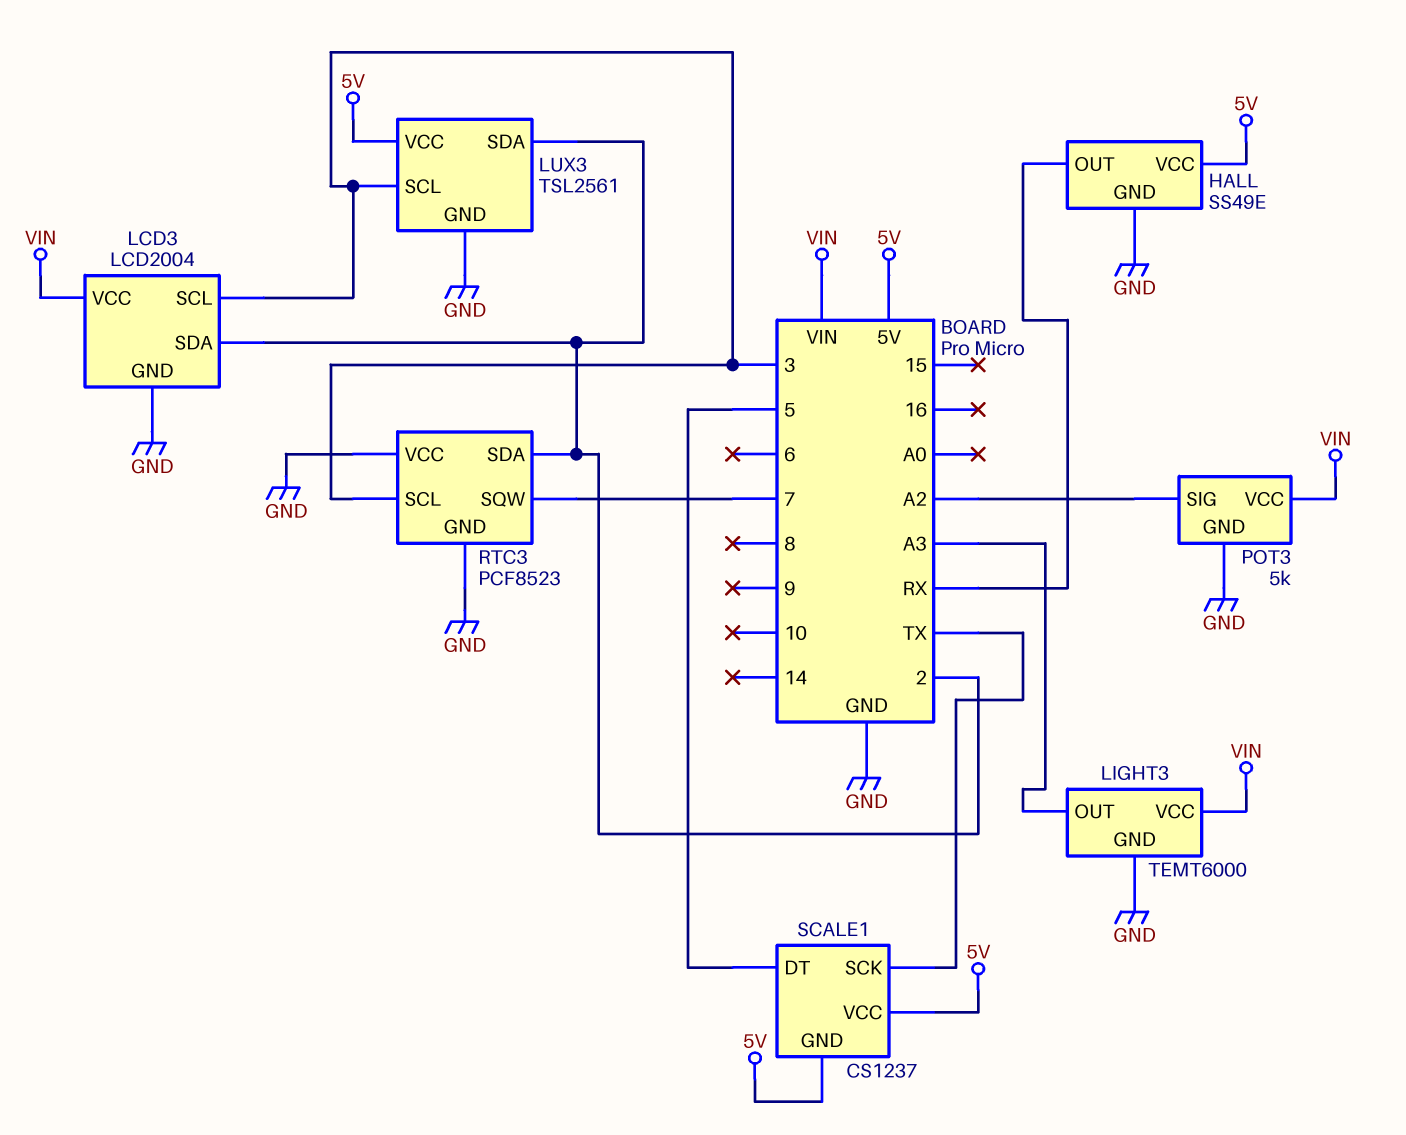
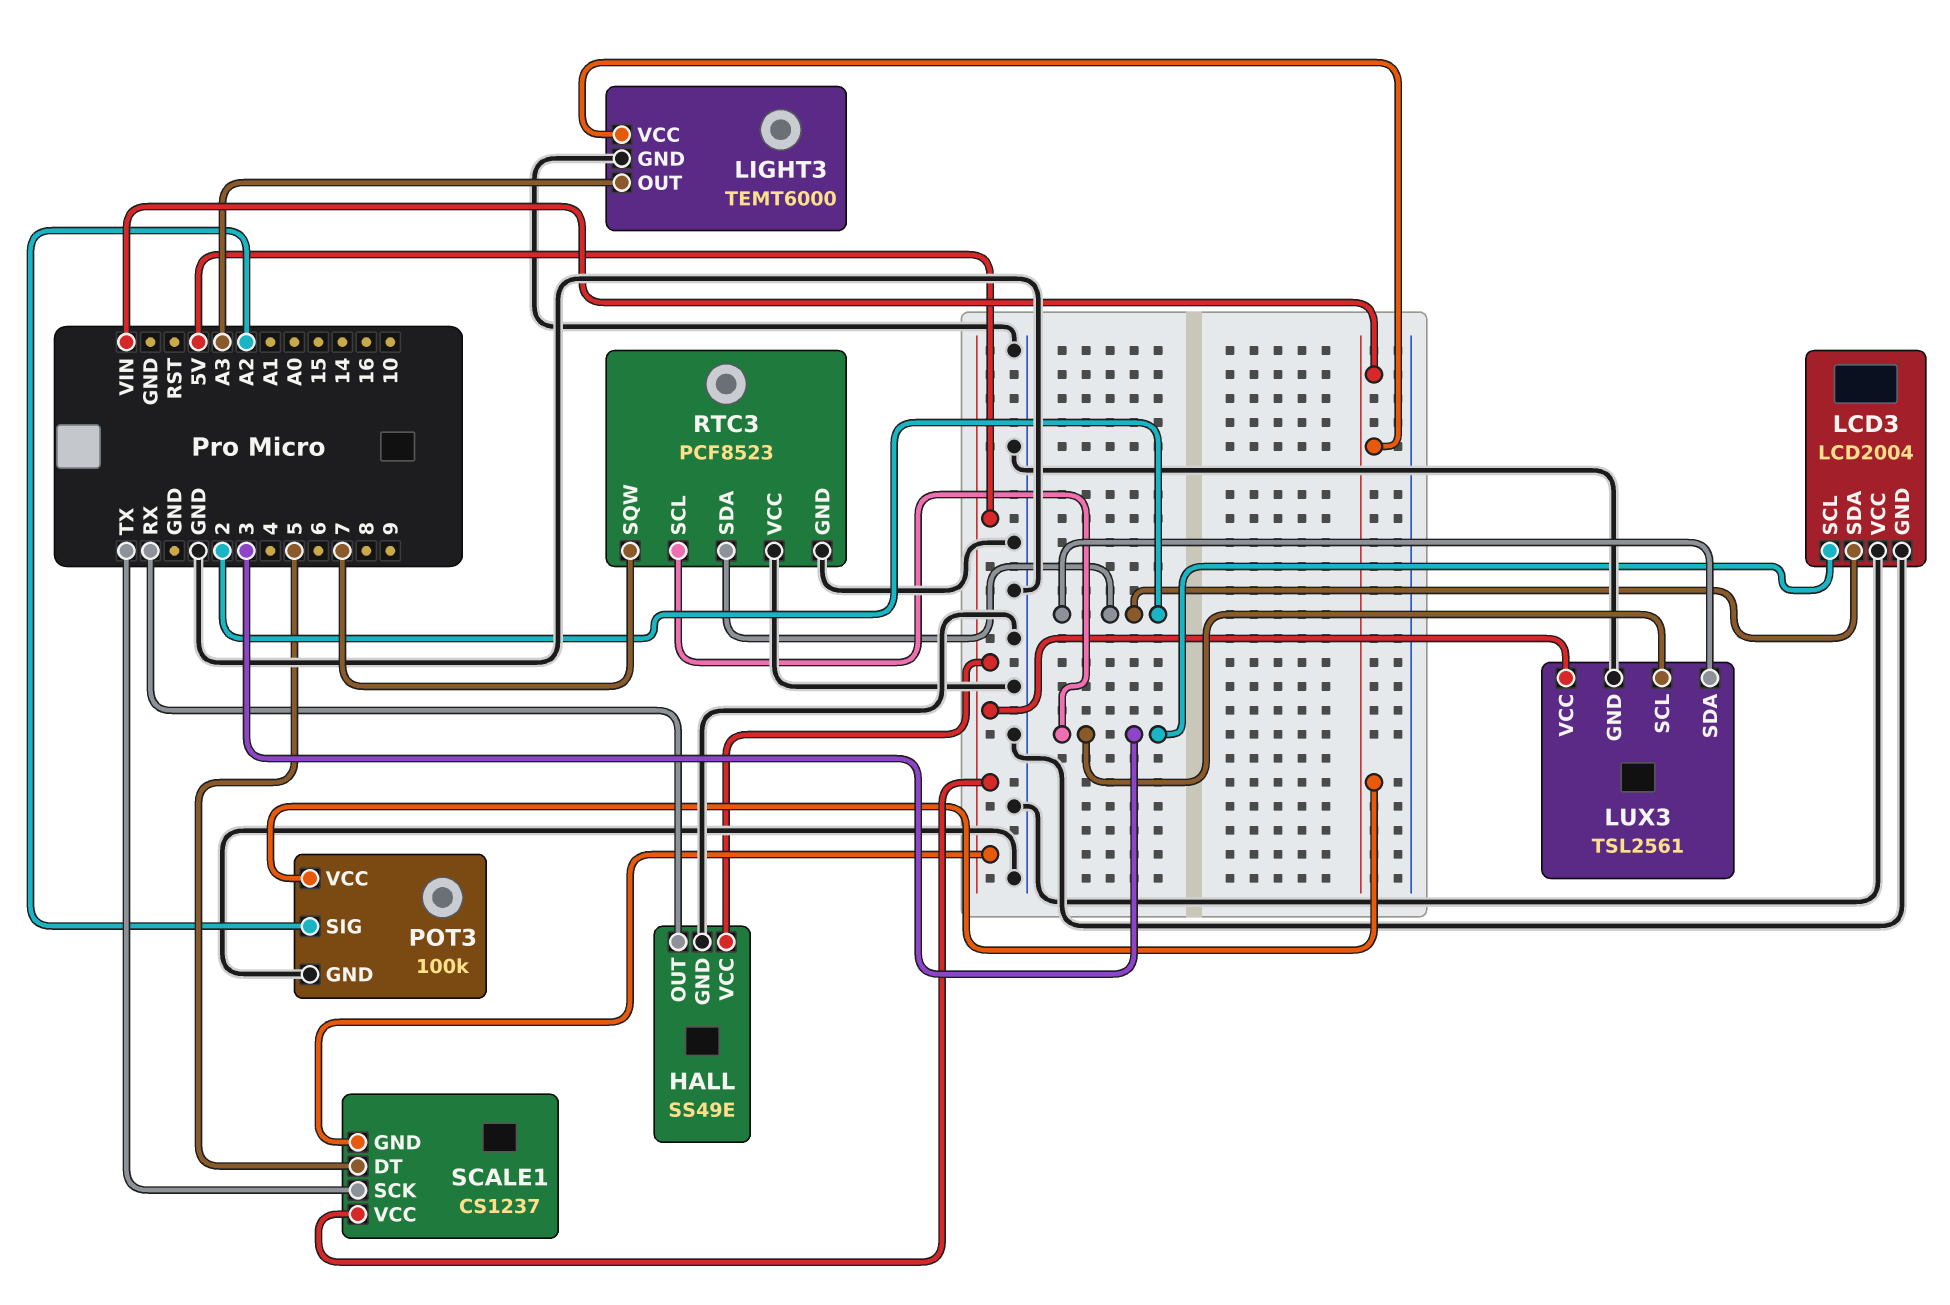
LCD3 pin VCC: VIN -> GND
POT3: 5k -> 100k

